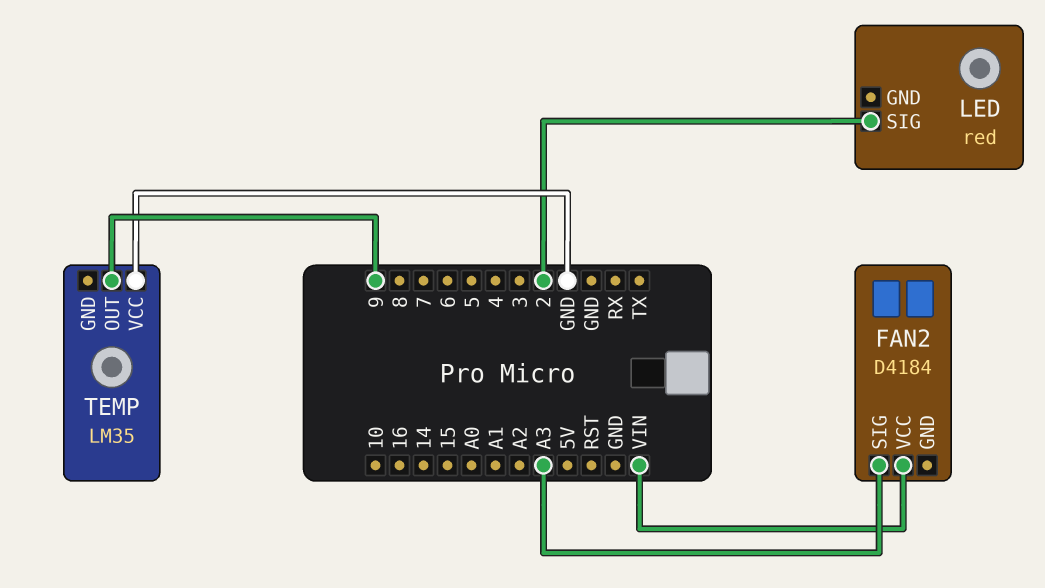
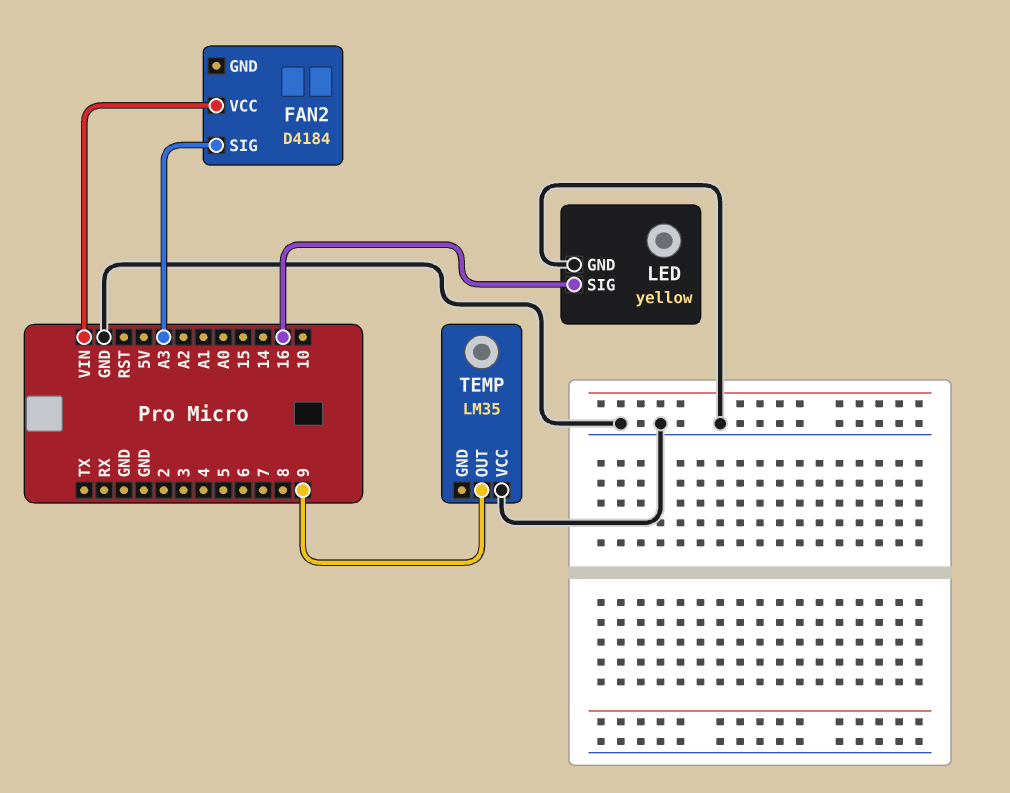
LED: red -> yellow
LED pin GND: none -> GND
LED pin SIG: 2 -> 16

